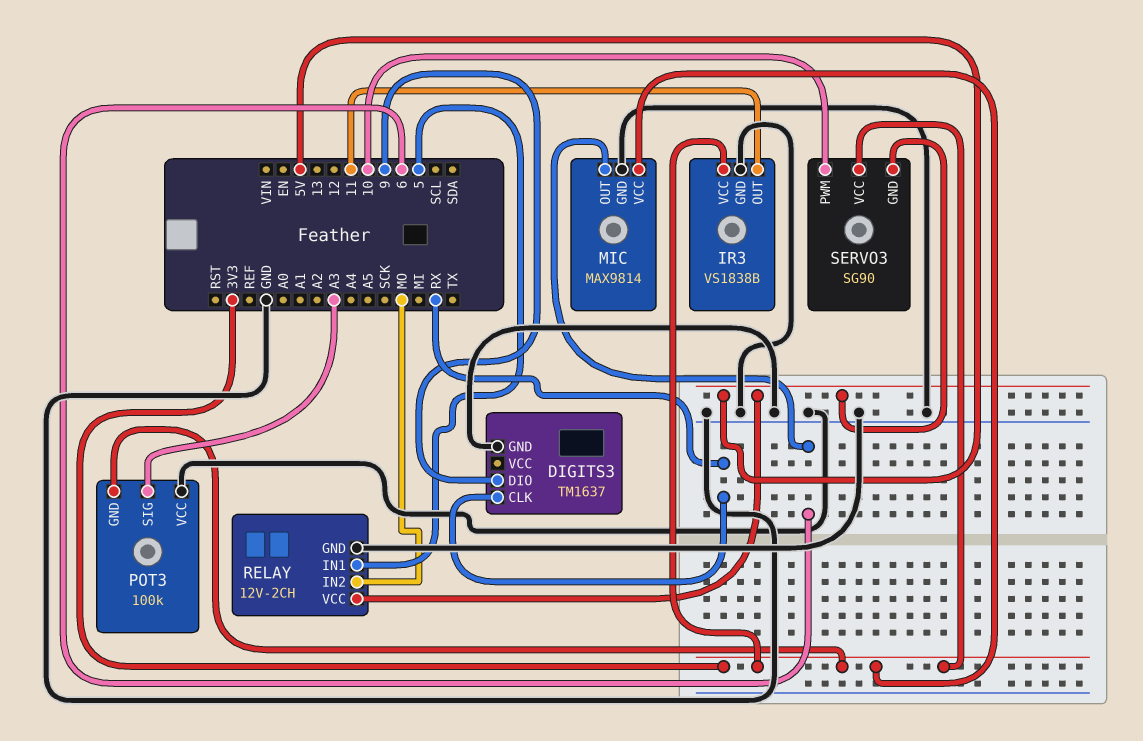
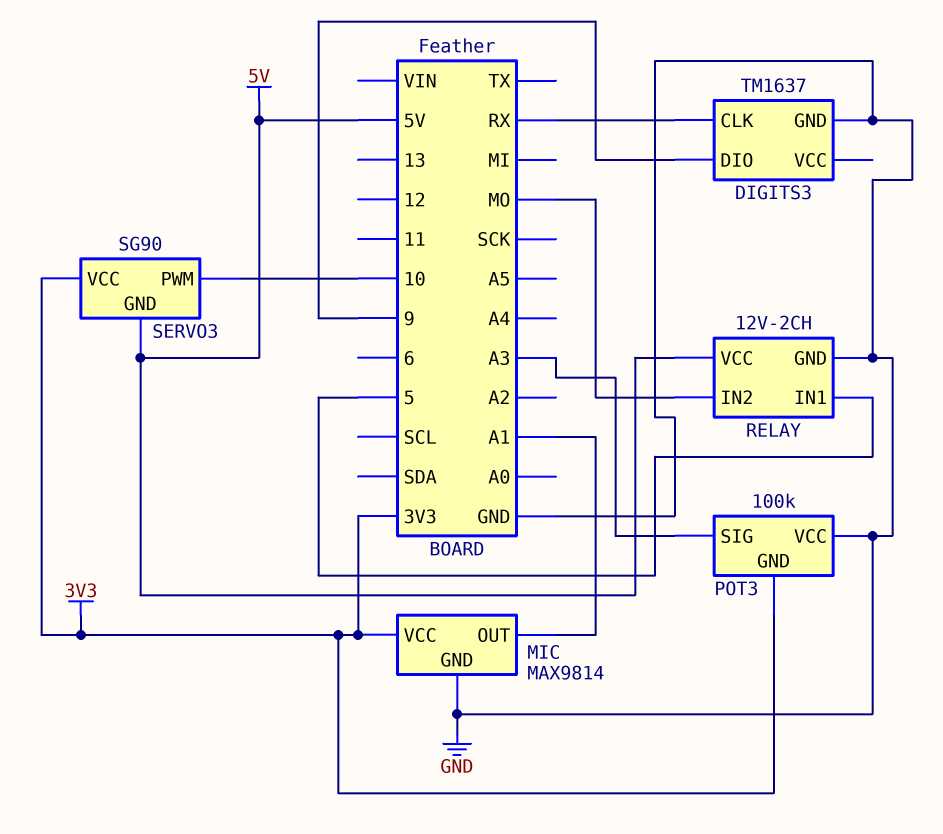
IR3: VS1838B -> none
IR3 pin GND: GND -> none
IR3 pin OUT: 11 -> none
IR3 pin VCC: 3V3 -> none
MIC pin OUT: 6 -> A1

